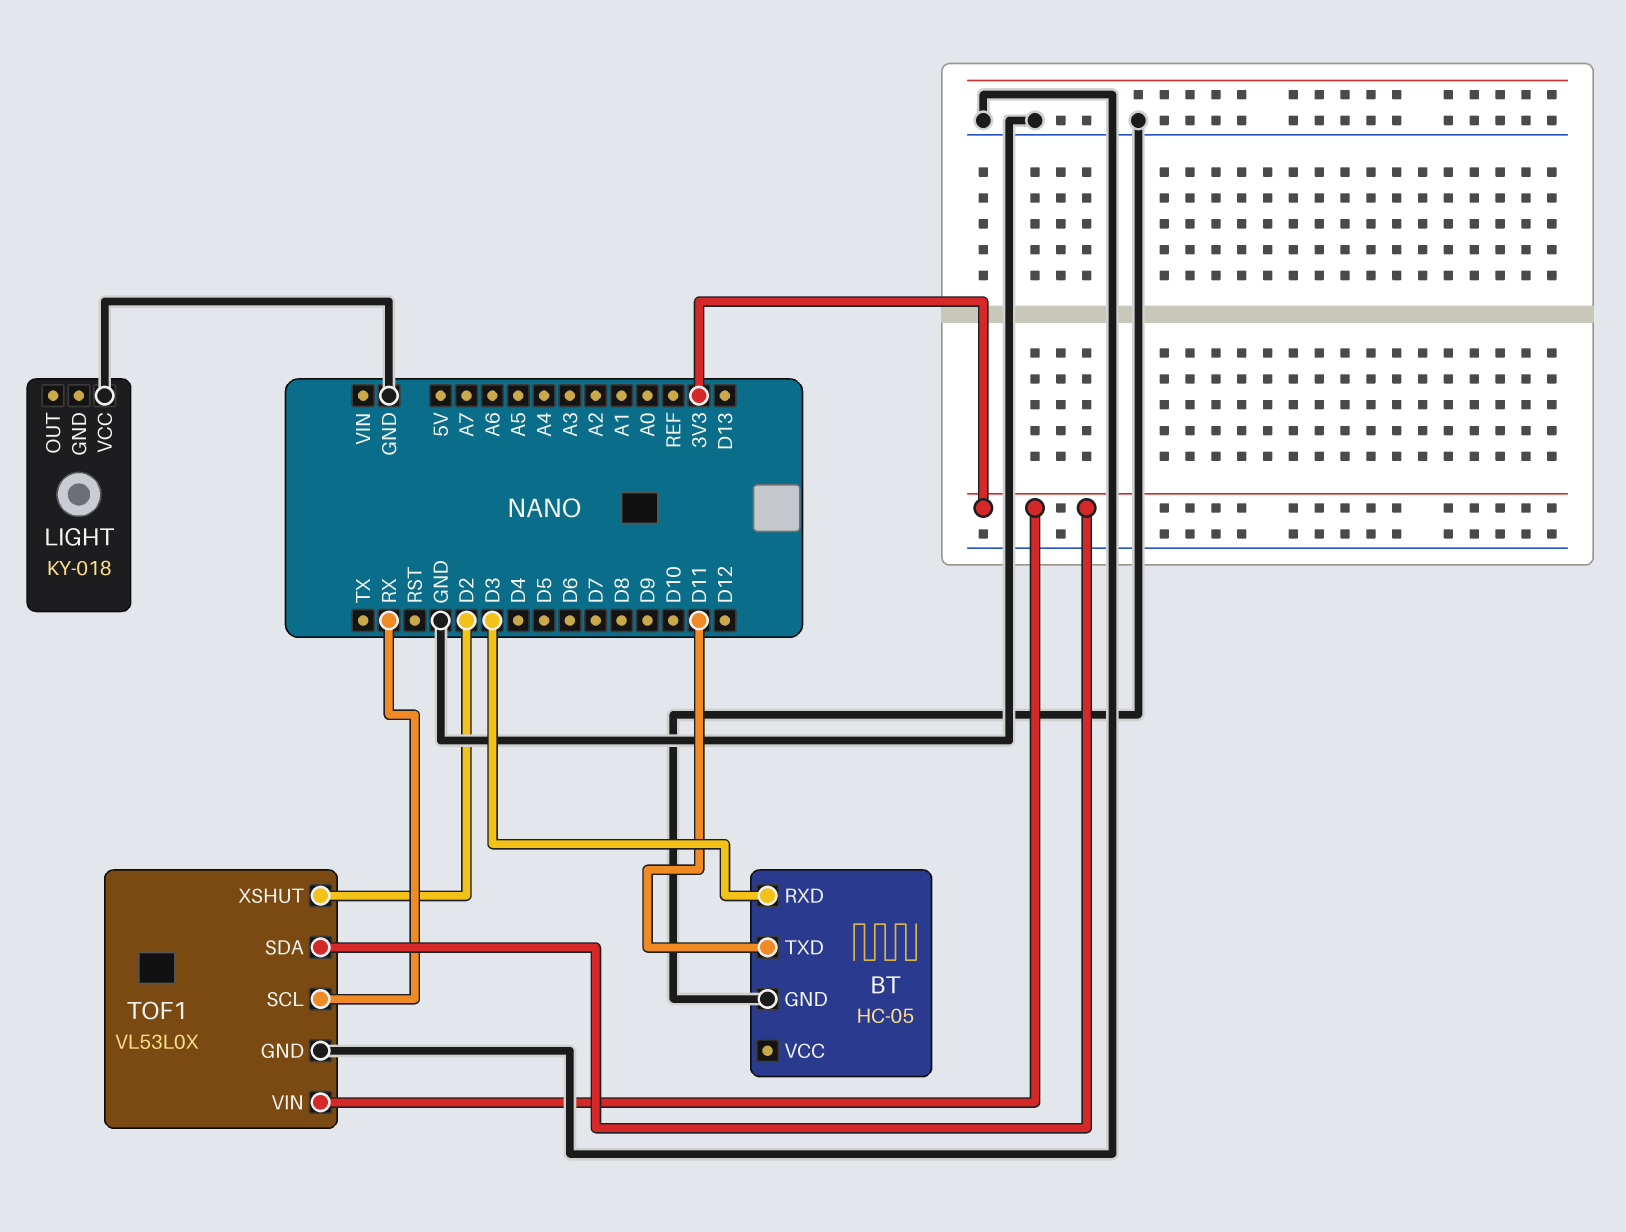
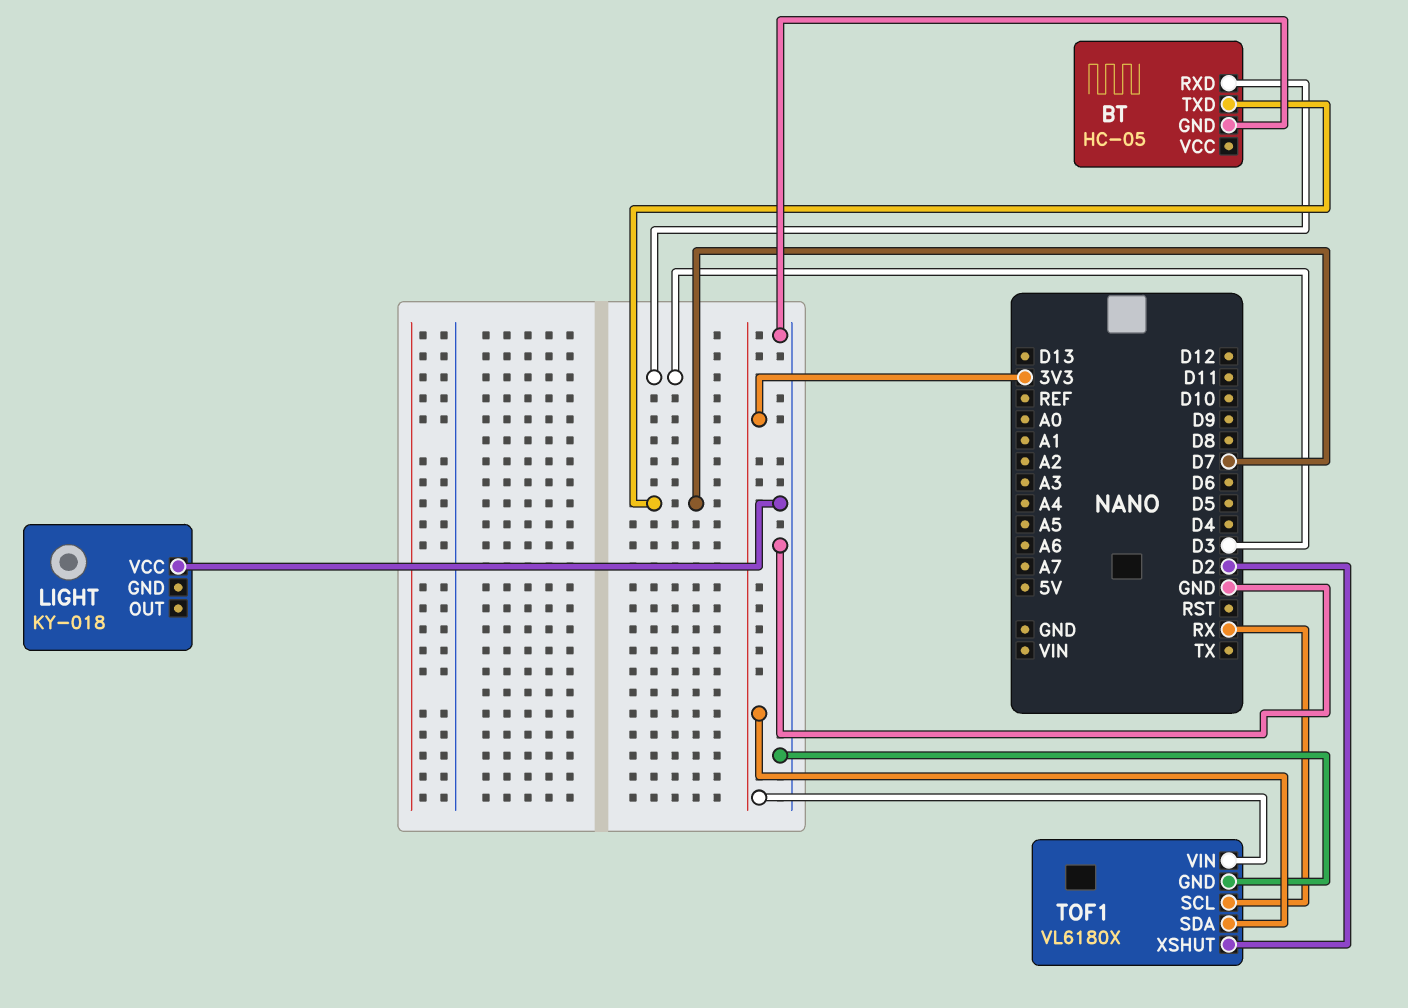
BT pin TXD: D11 -> D7
TOF1: VL53L0X -> VL6180X

